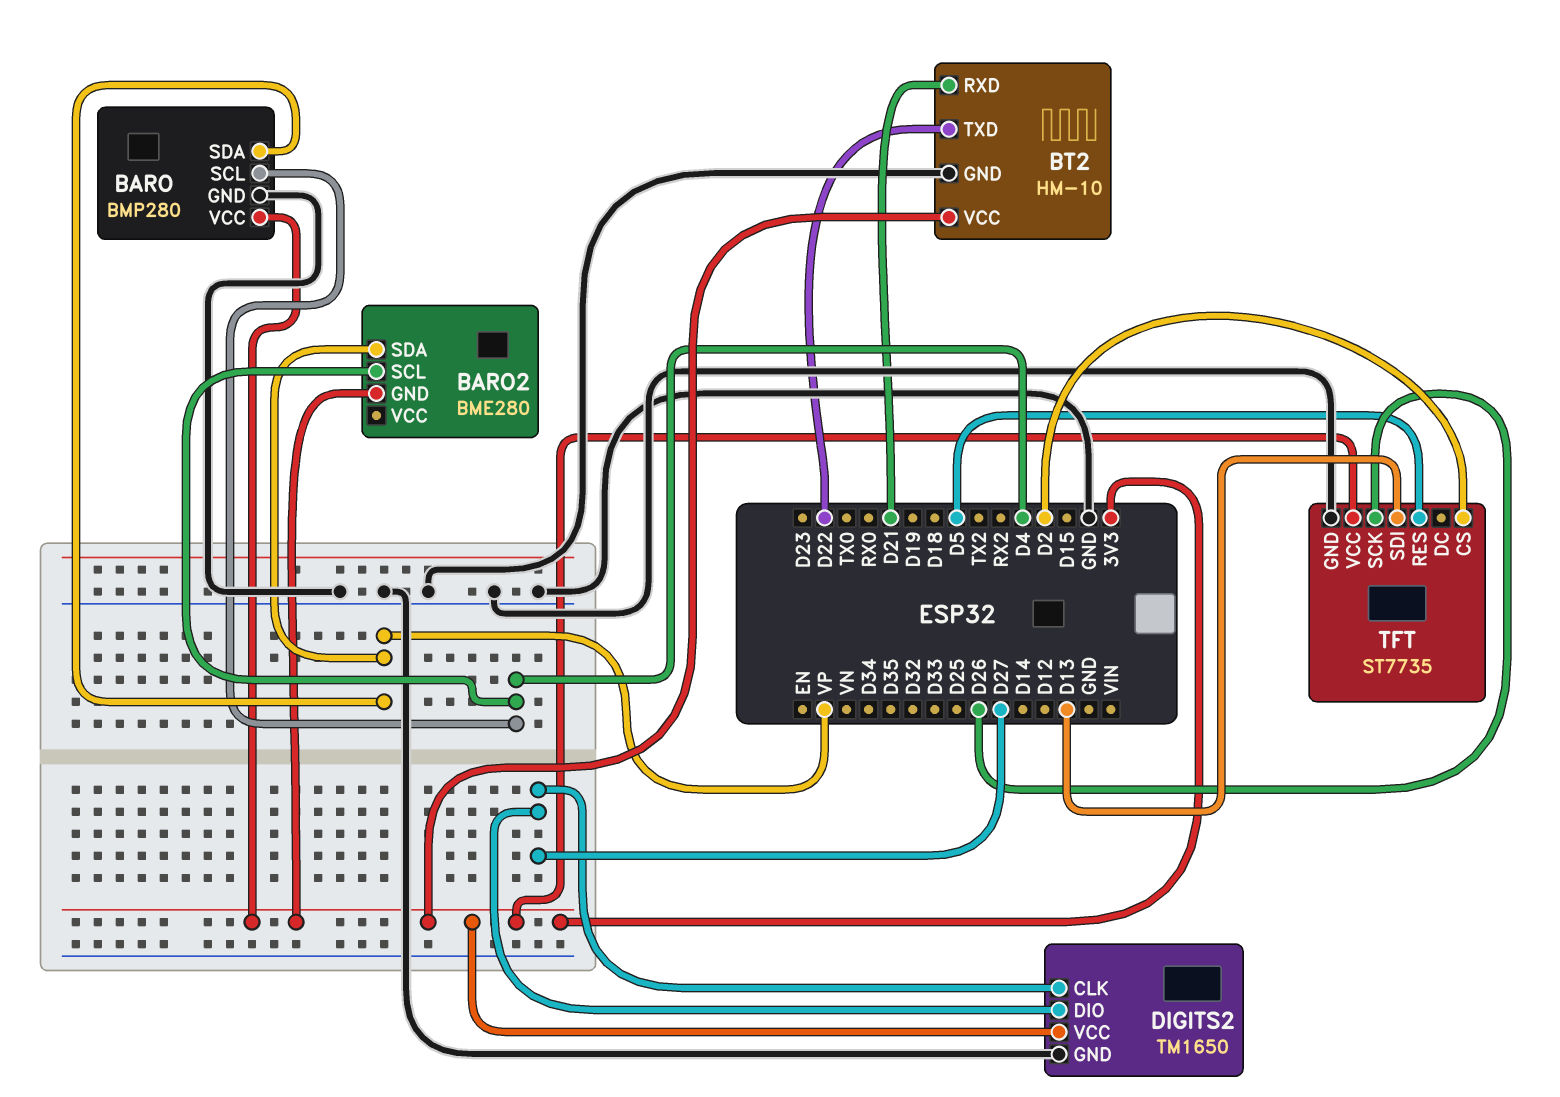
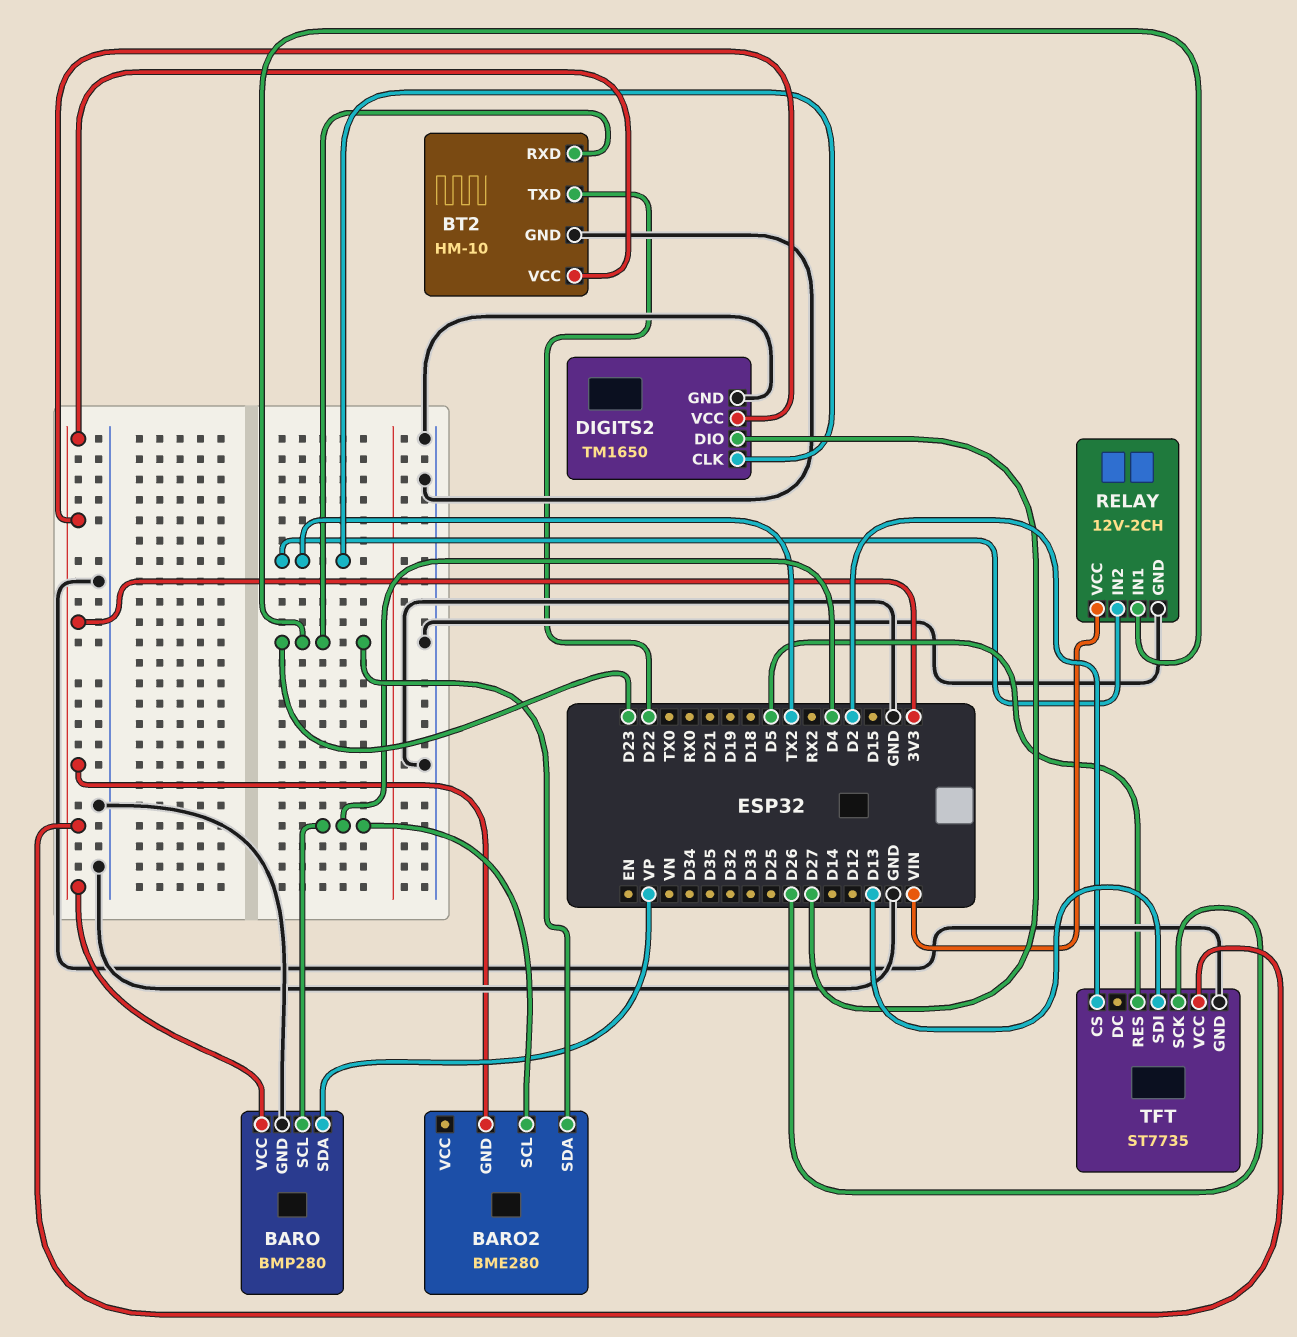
BARO2 pin SDA: VP -> D23
BT2 pin RXD: D21 -> D23
DIGITS2 pin CLK: D27 -> TX2
RELAY: none -> 12V-2CH
RELAY pin GND: none -> GND
RELAY pin IN1: none -> D23
RELAY pin IN2: none -> TX2
RELAY pin VCC: none -> VIN

